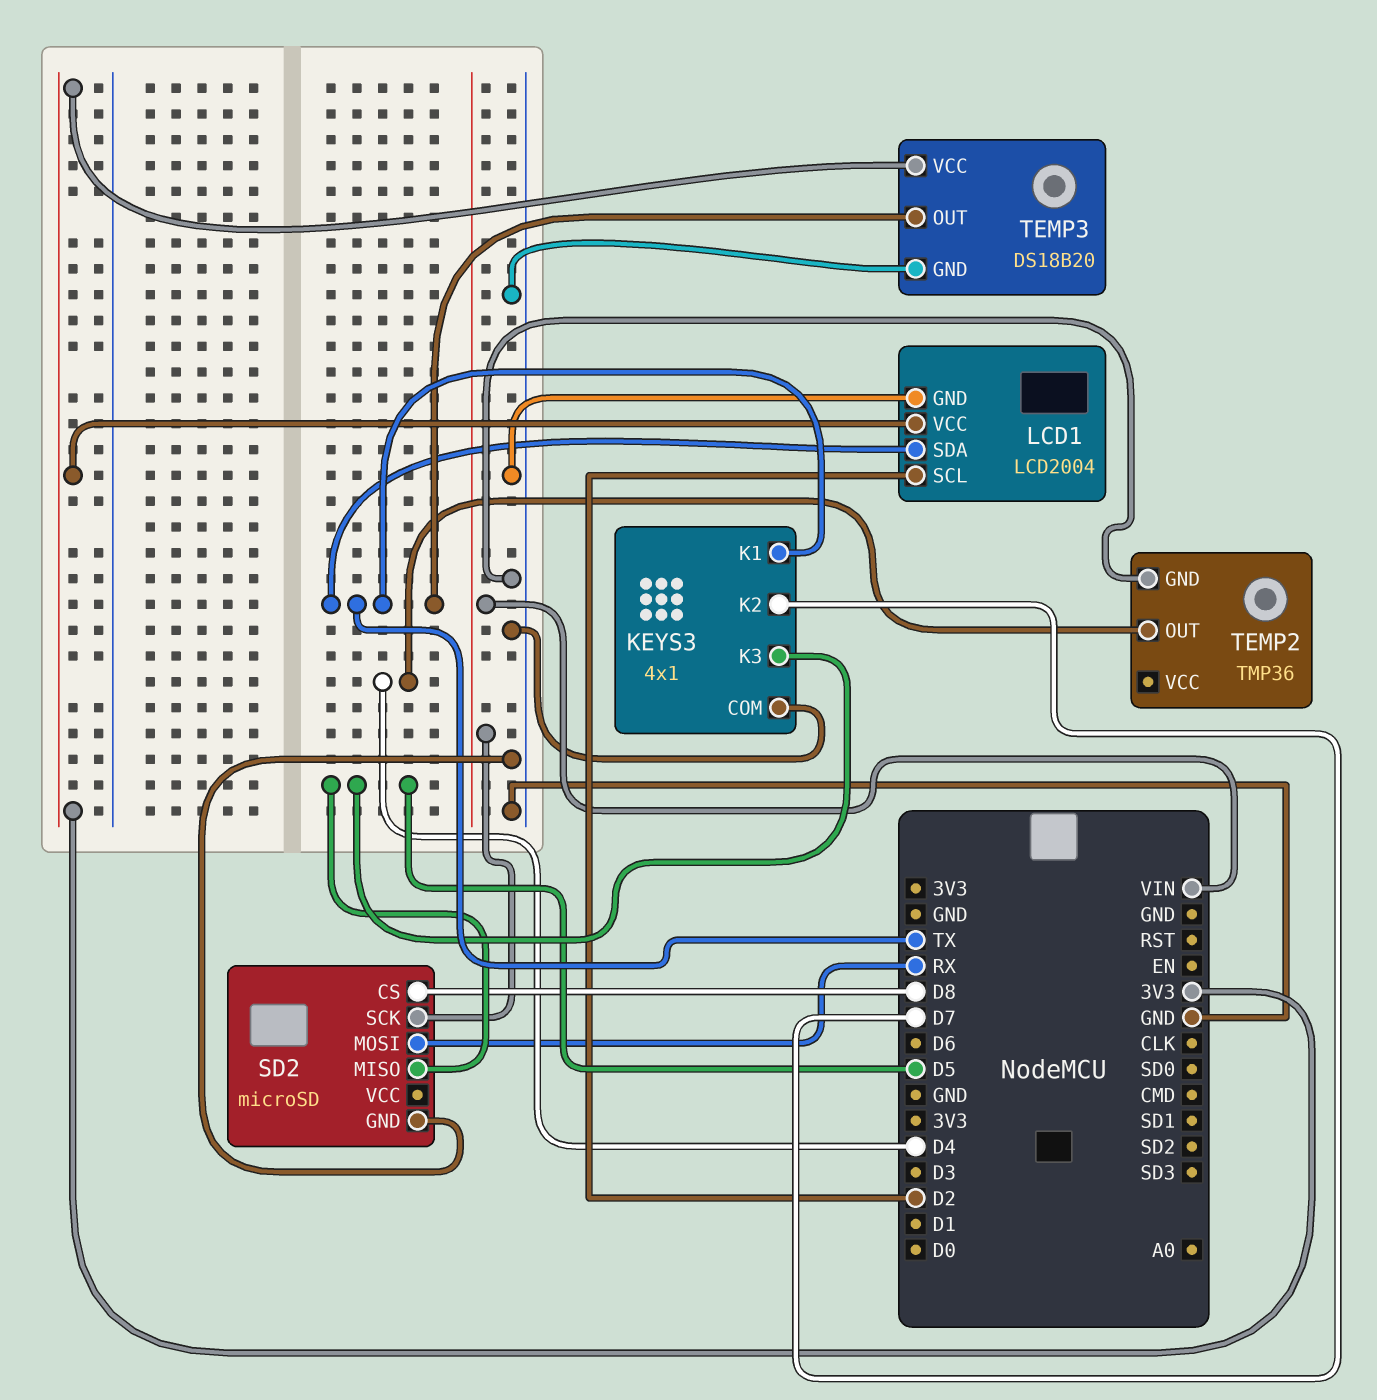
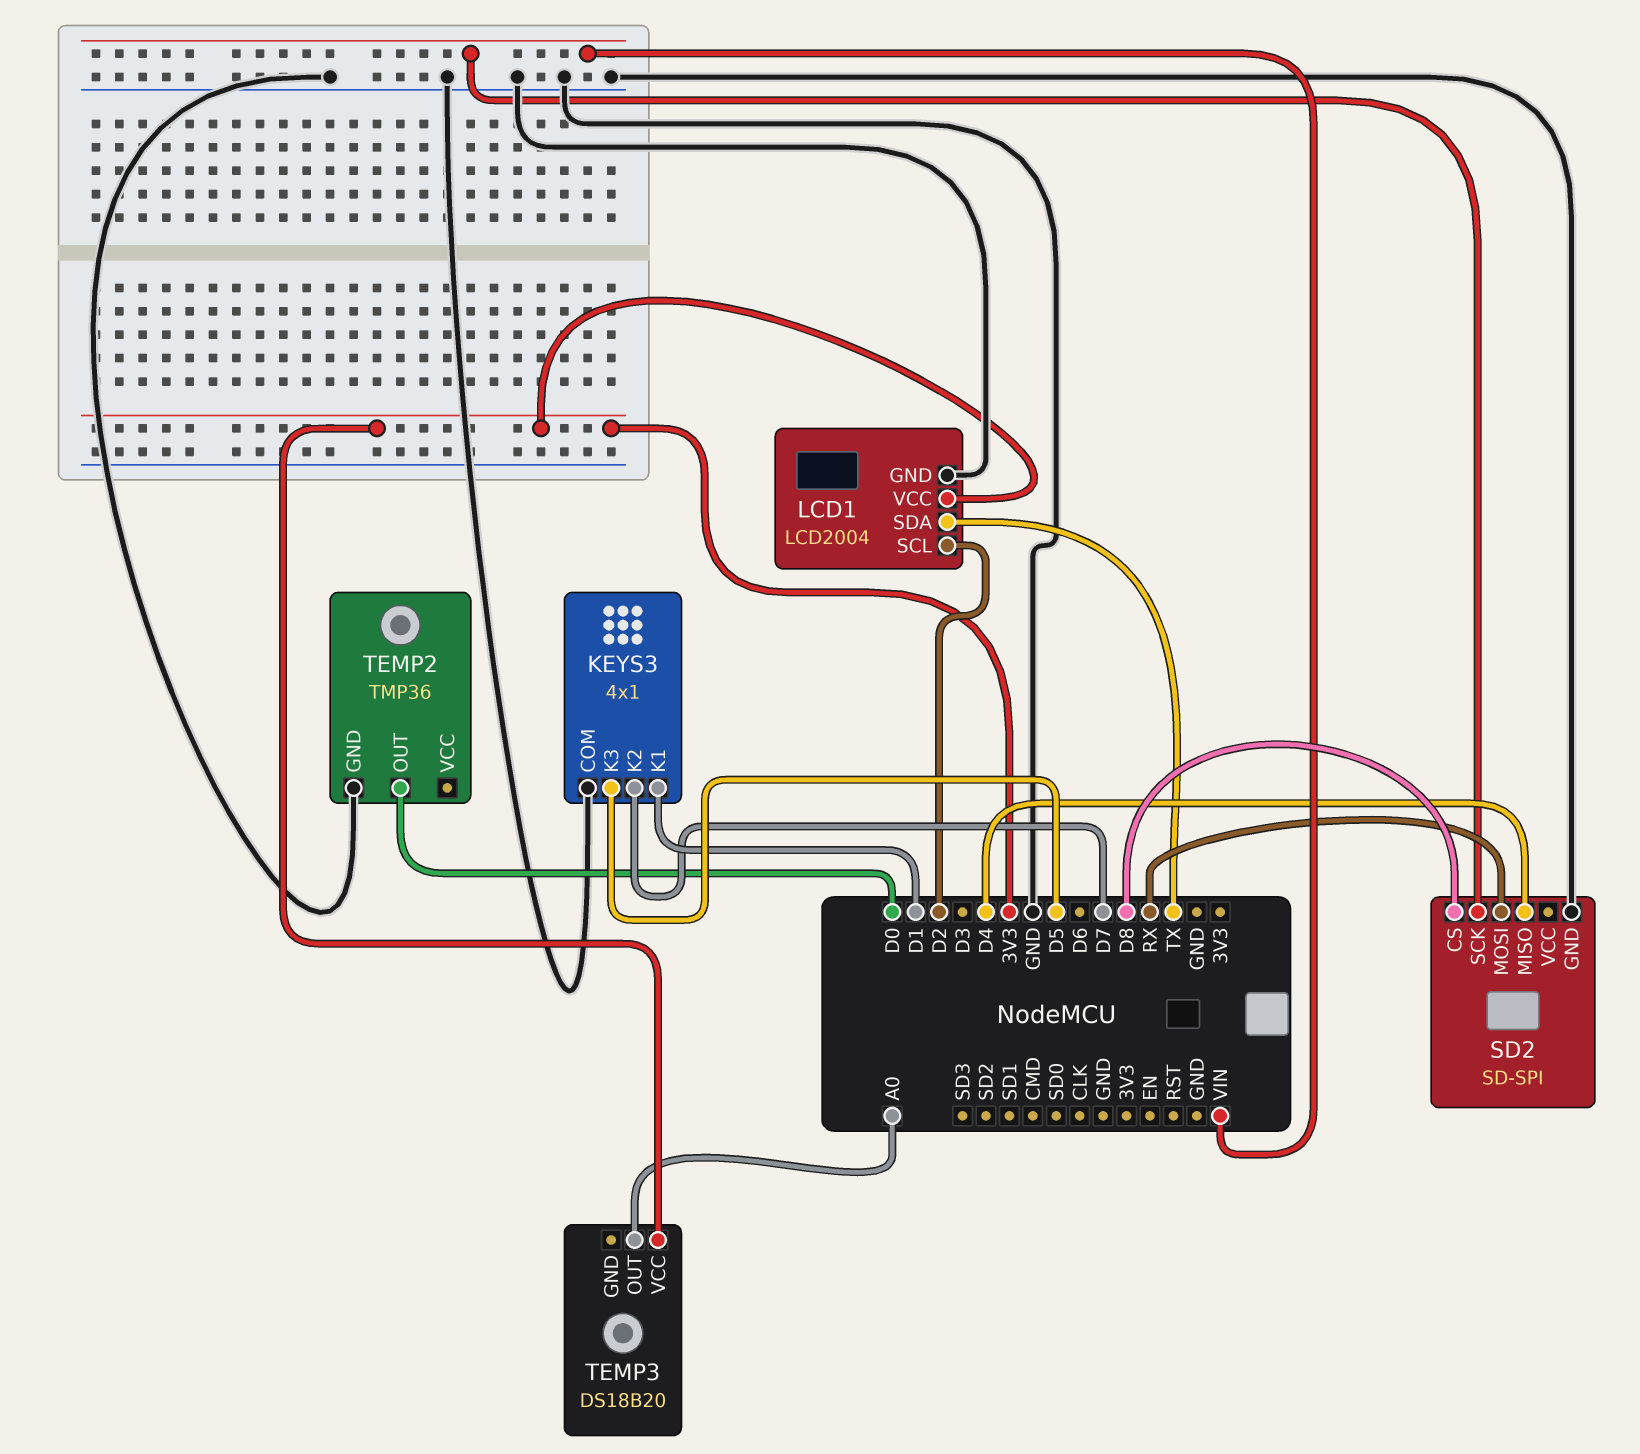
KEYS3 pin K1: TX -> D1
SD2: microSD -> SD-SPI
SD2 pin MISO: D5 -> D4
TEMP2 pin OUT: D4 -> D0
TEMP3 pin GND: GND -> none
TEMP3 pin OUT: TX -> A0

